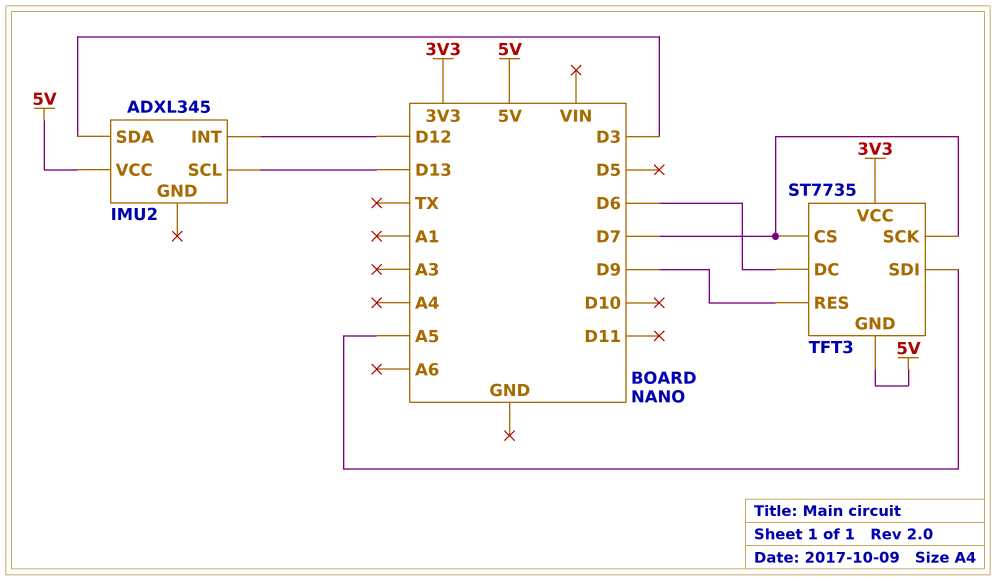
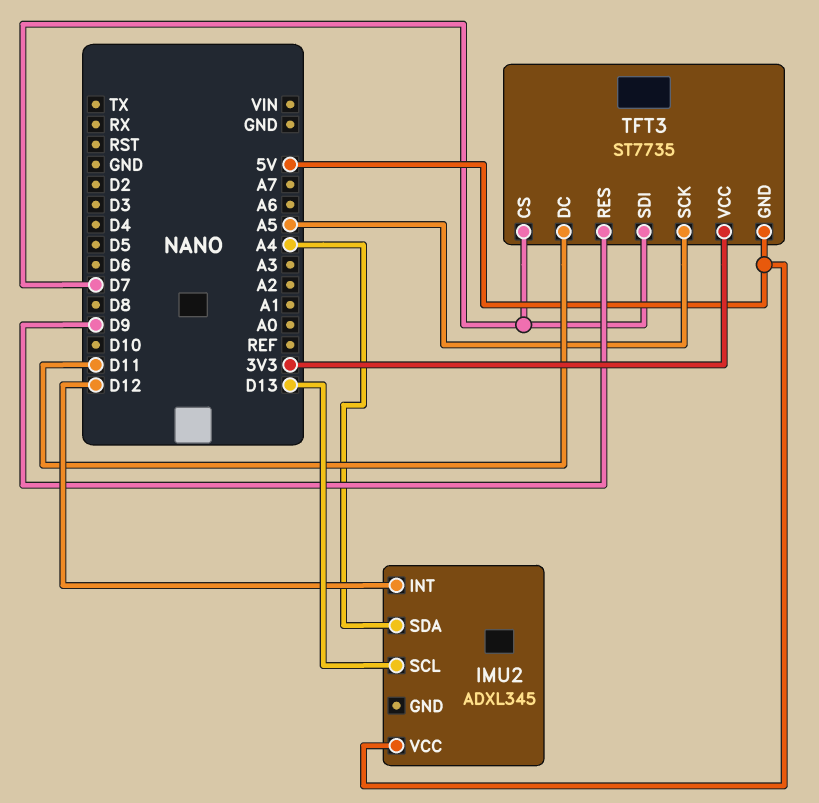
IMU2 pin SDA: D3 -> A4
TFT3 pin DC: D6 -> D11
TFT3 pin SCK: D7 -> A5
TFT3 pin SDI: A5 -> D7

